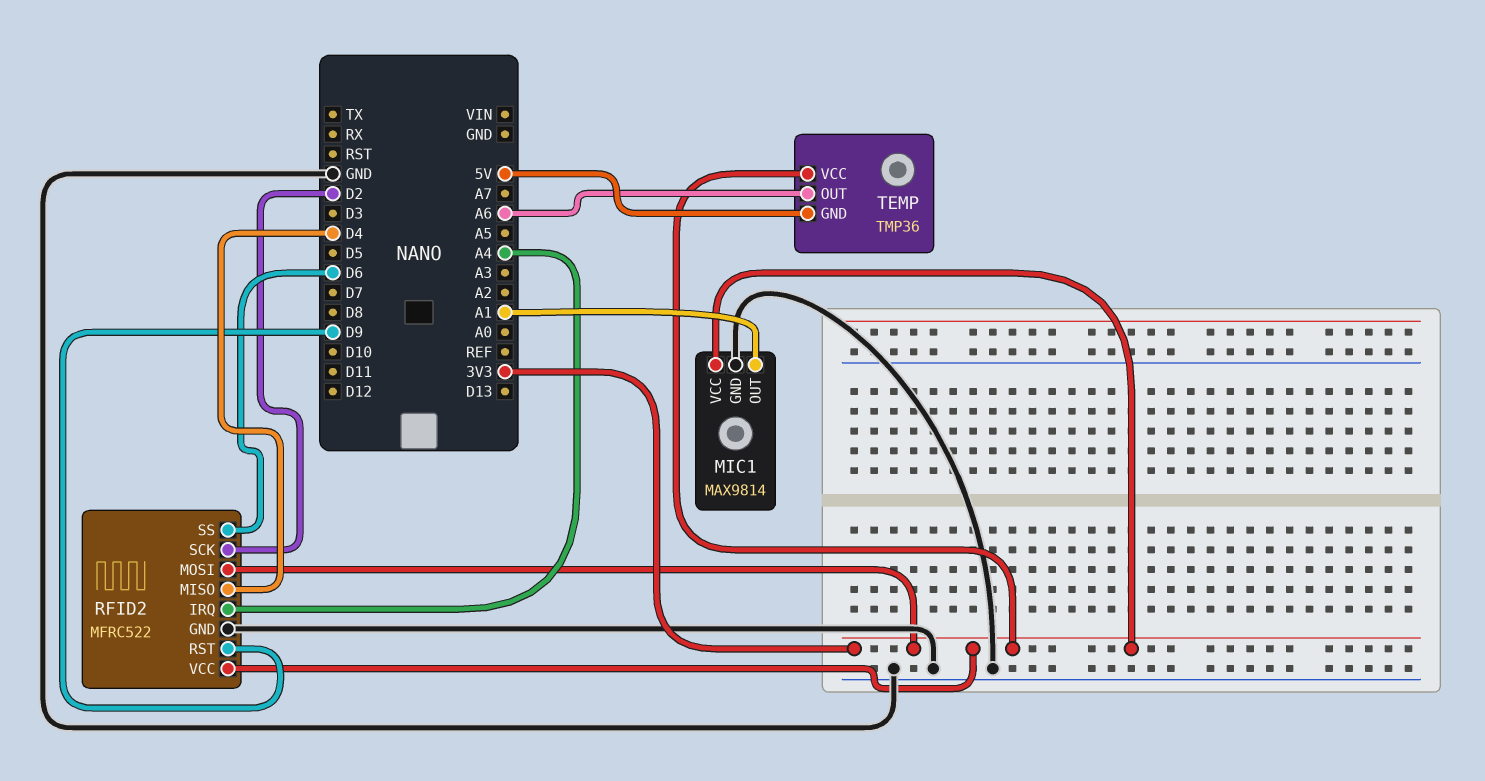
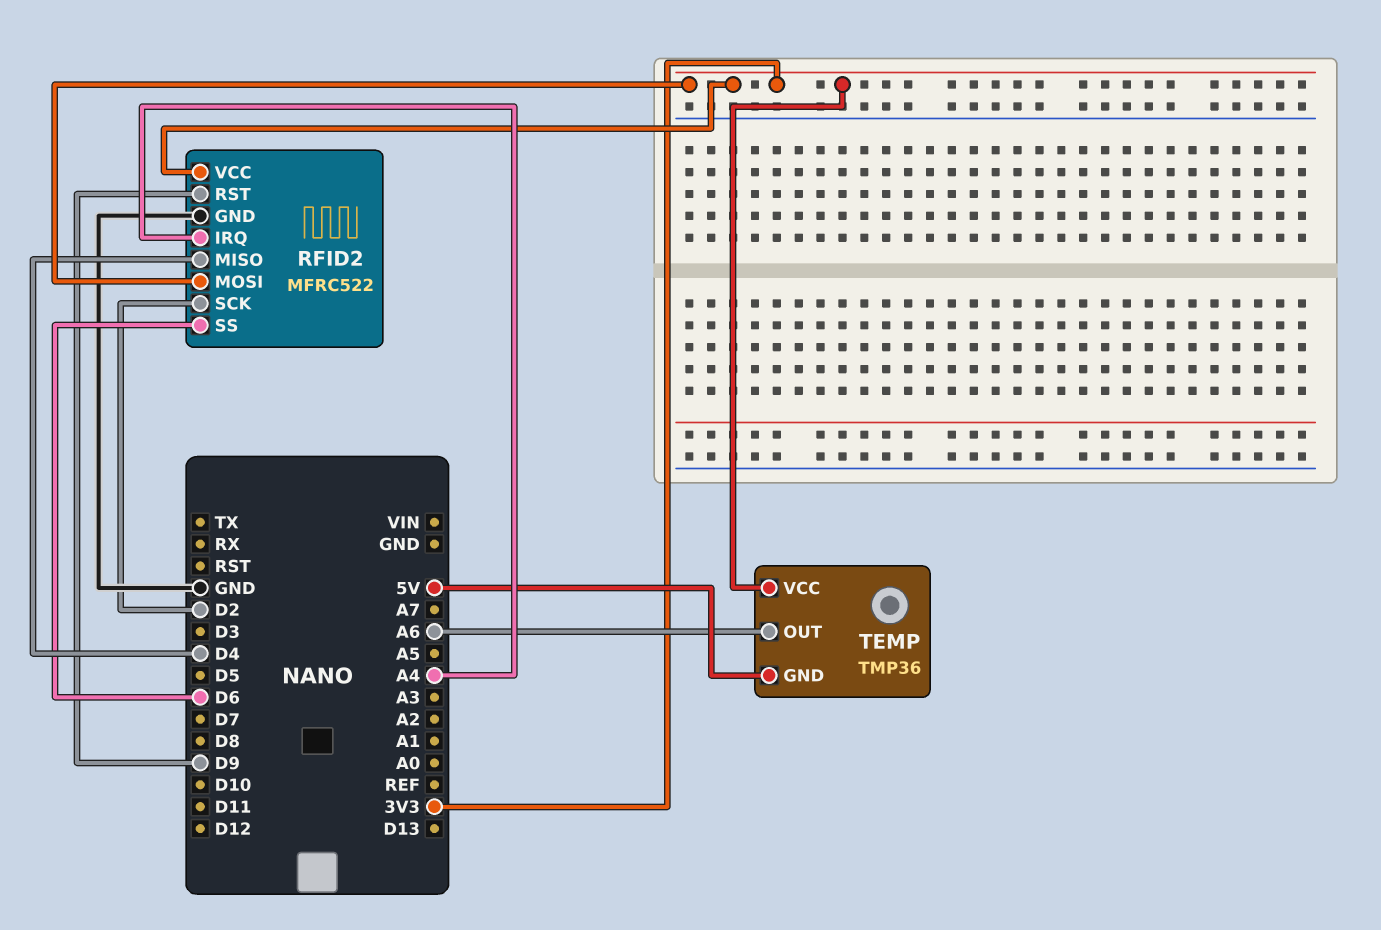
MIC1: MAX9814 -> none
MIC1 pin GND: GND -> none
MIC1 pin OUT: A1 -> none
MIC1 pin VCC: 3V3 -> none

